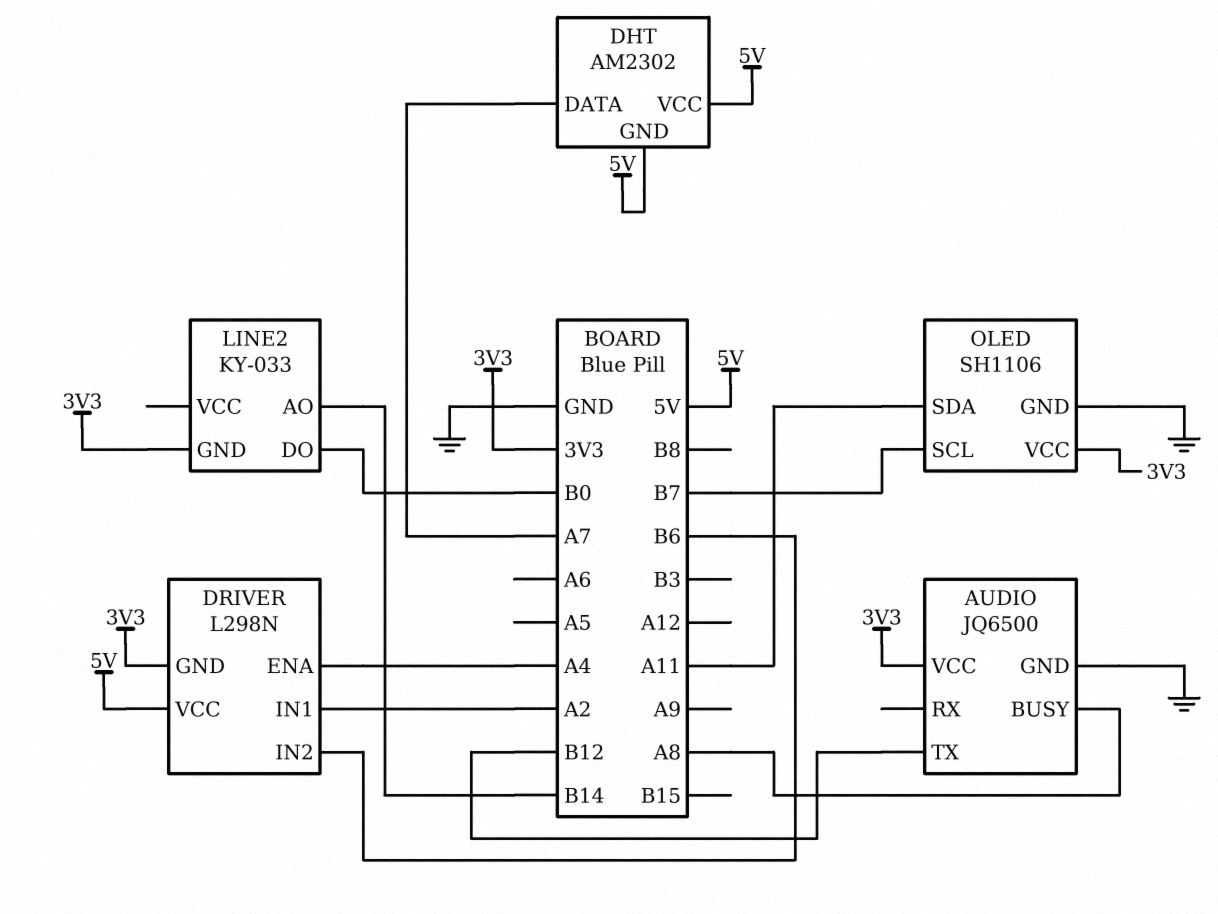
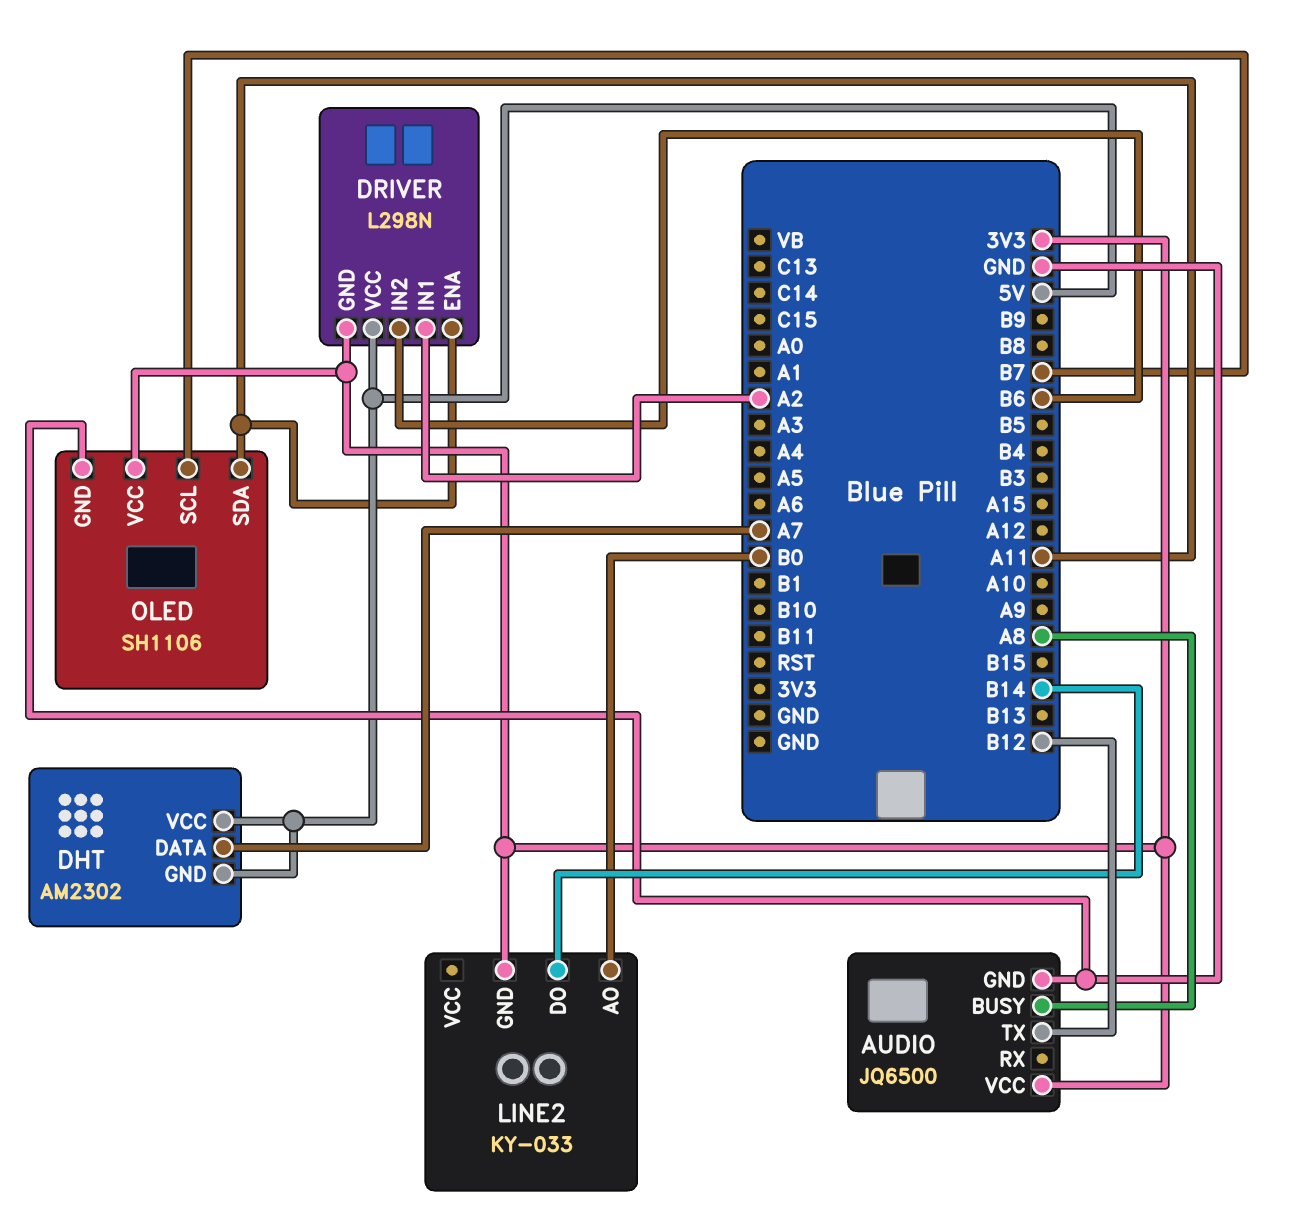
DRIVER pin ENA: A4 -> A11
LINE2 pin AO: B14 -> B0
LINE2 pin DO: B0 -> B14

